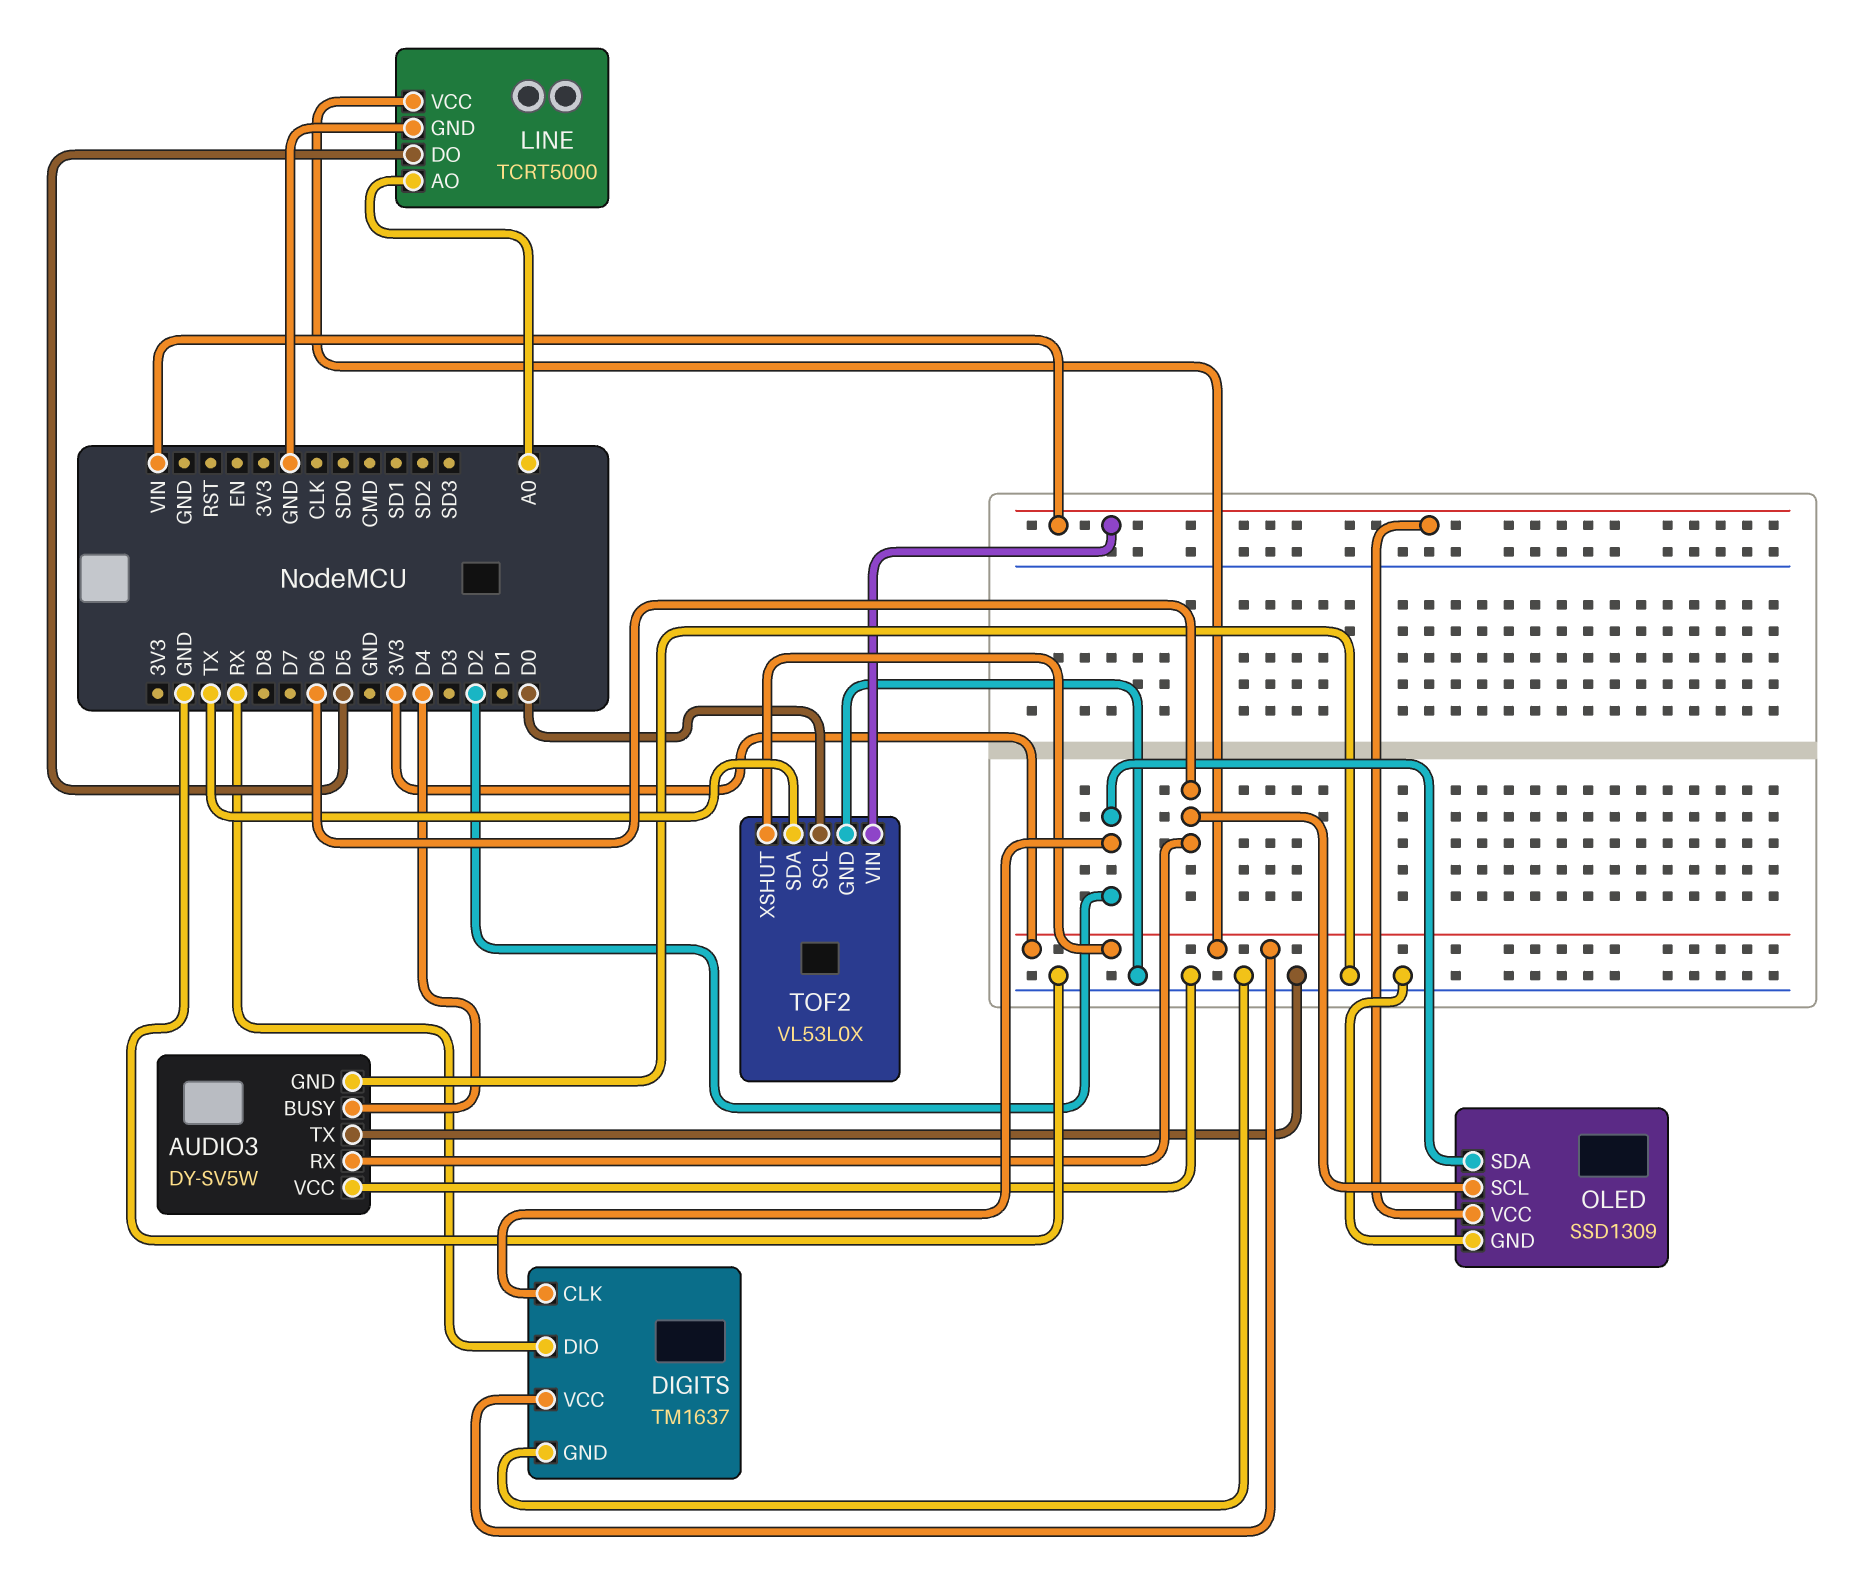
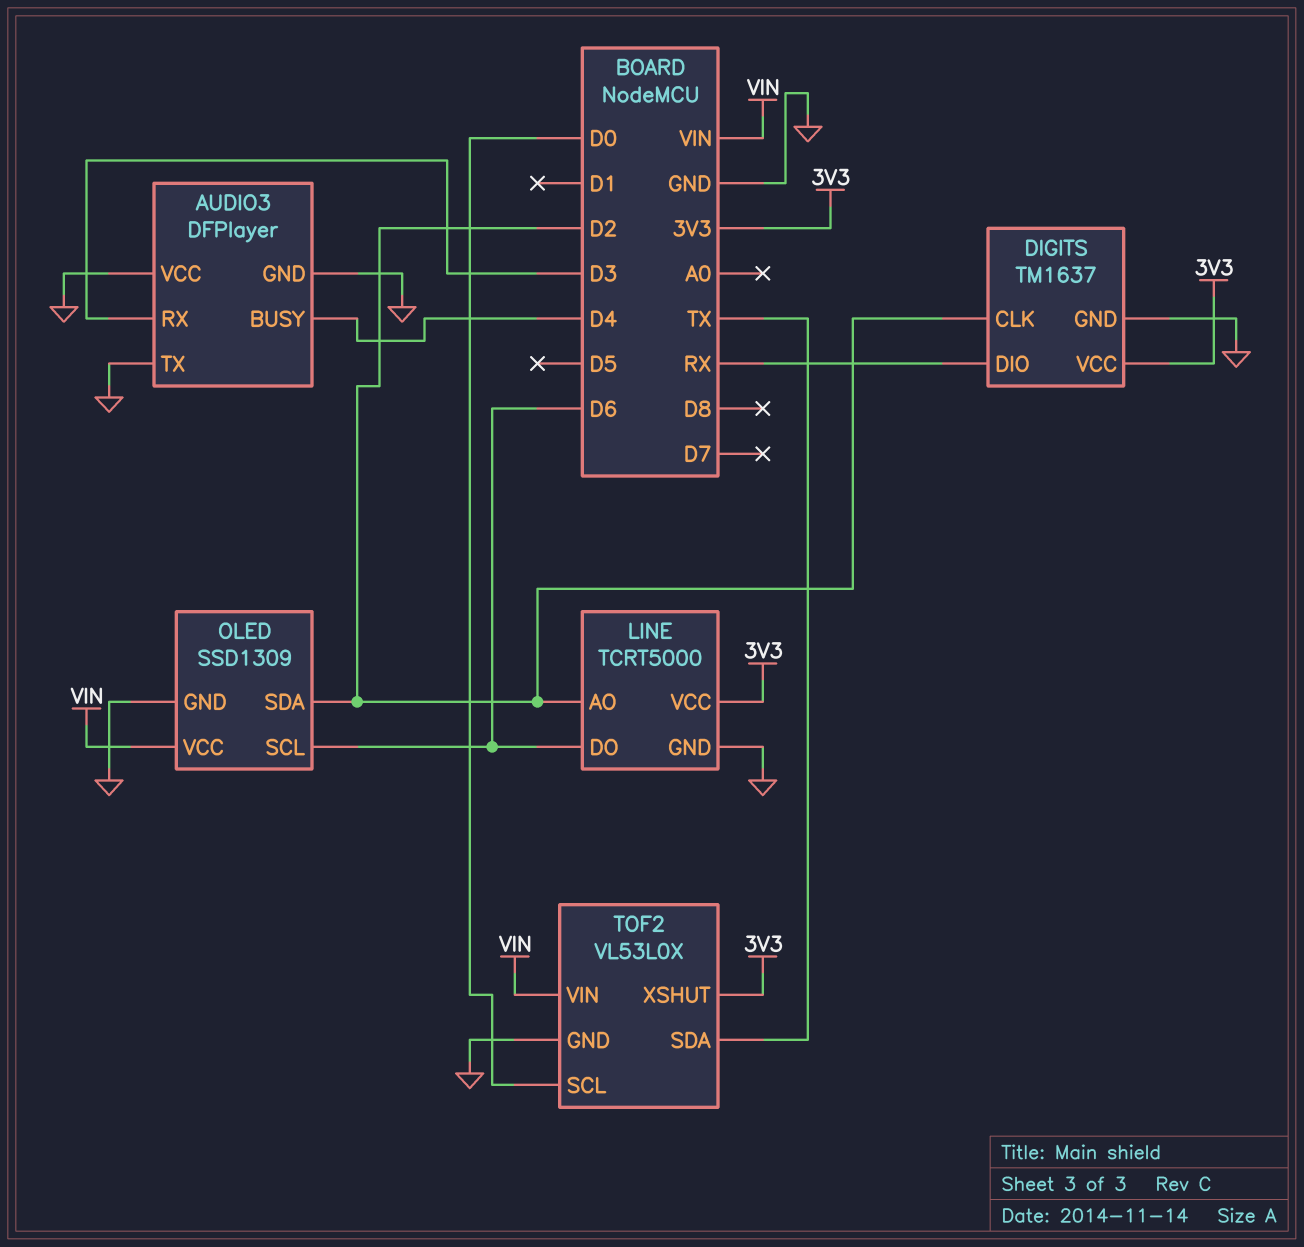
AUDIO3: DY-SV5W -> DFPlayer
AUDIO3 pin RX: D6 -> D3
LINE pin AO: A0 -> D2
LINE pin DO: D5 -> D6

